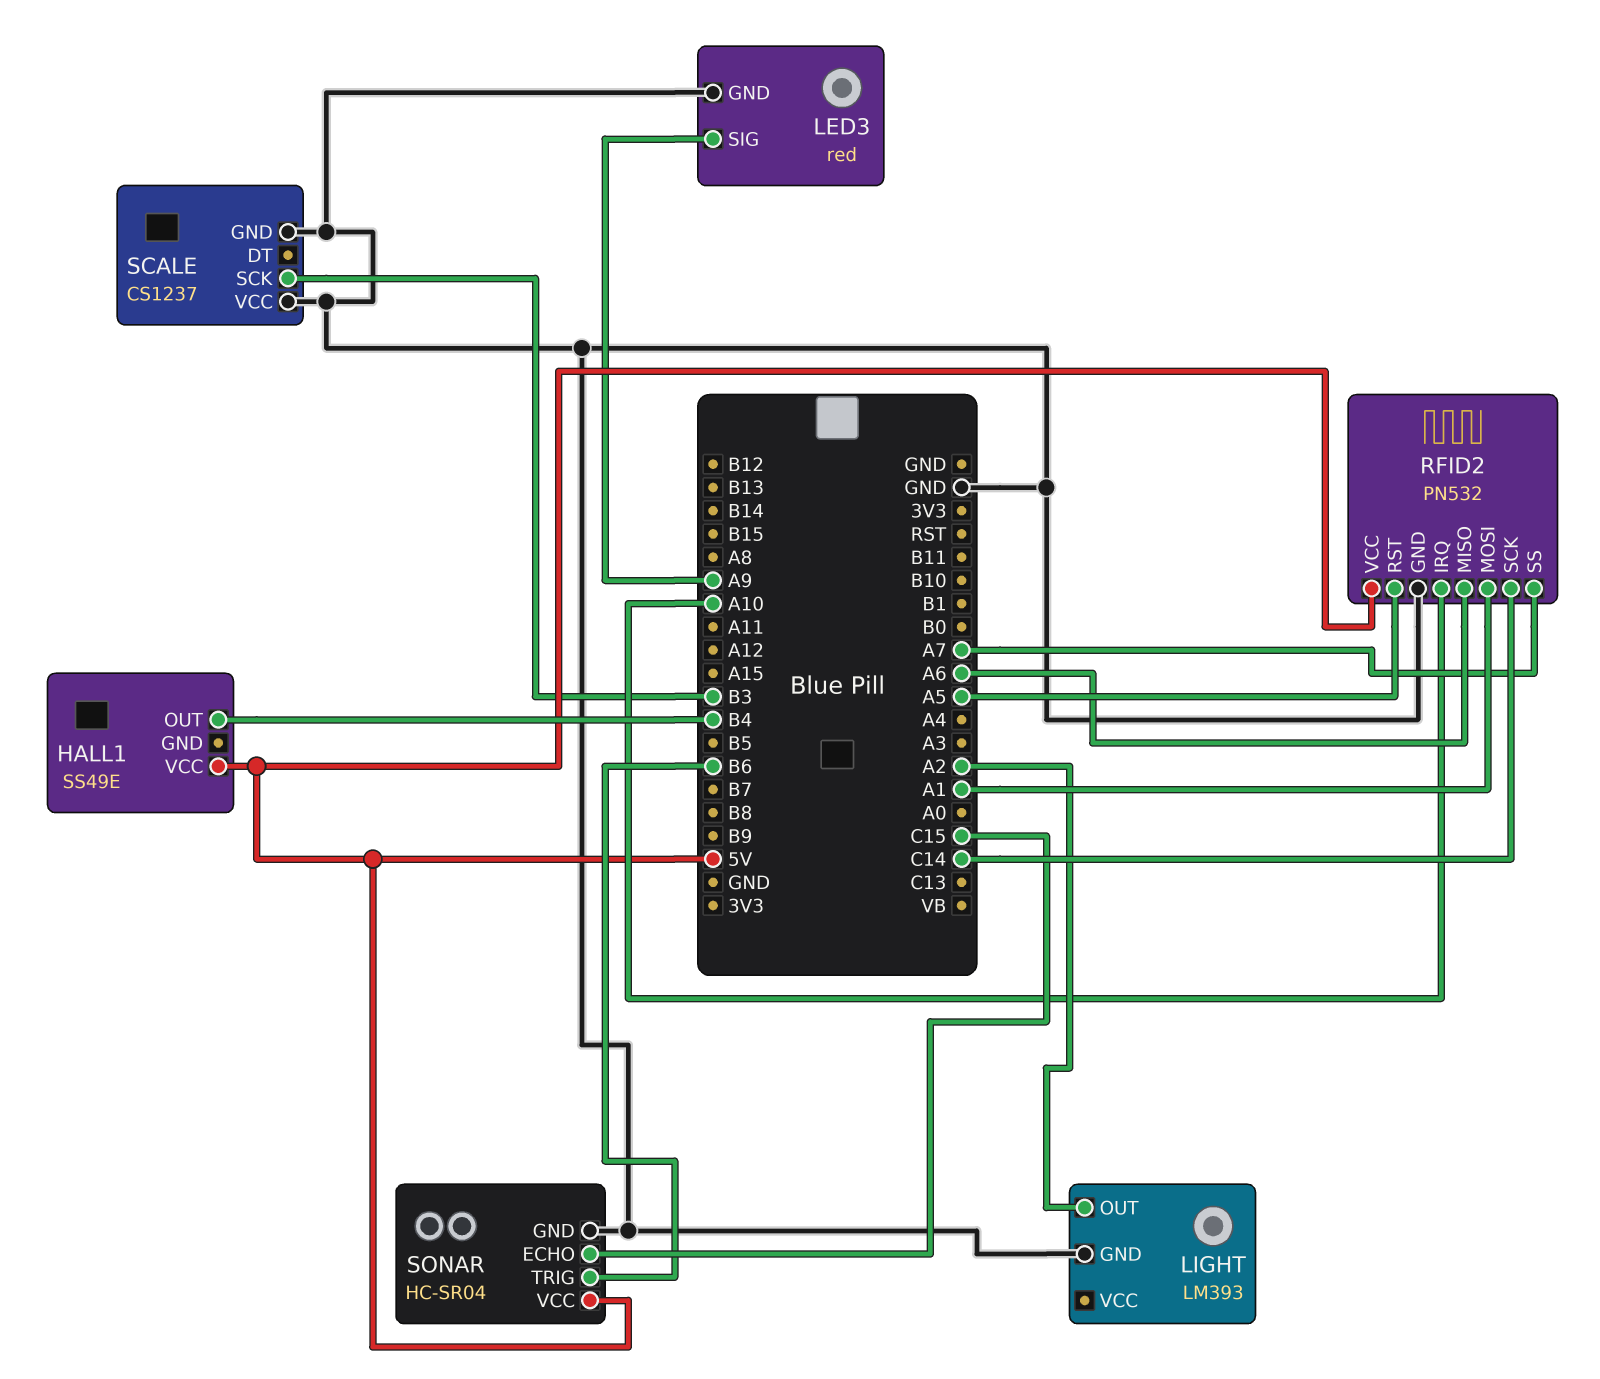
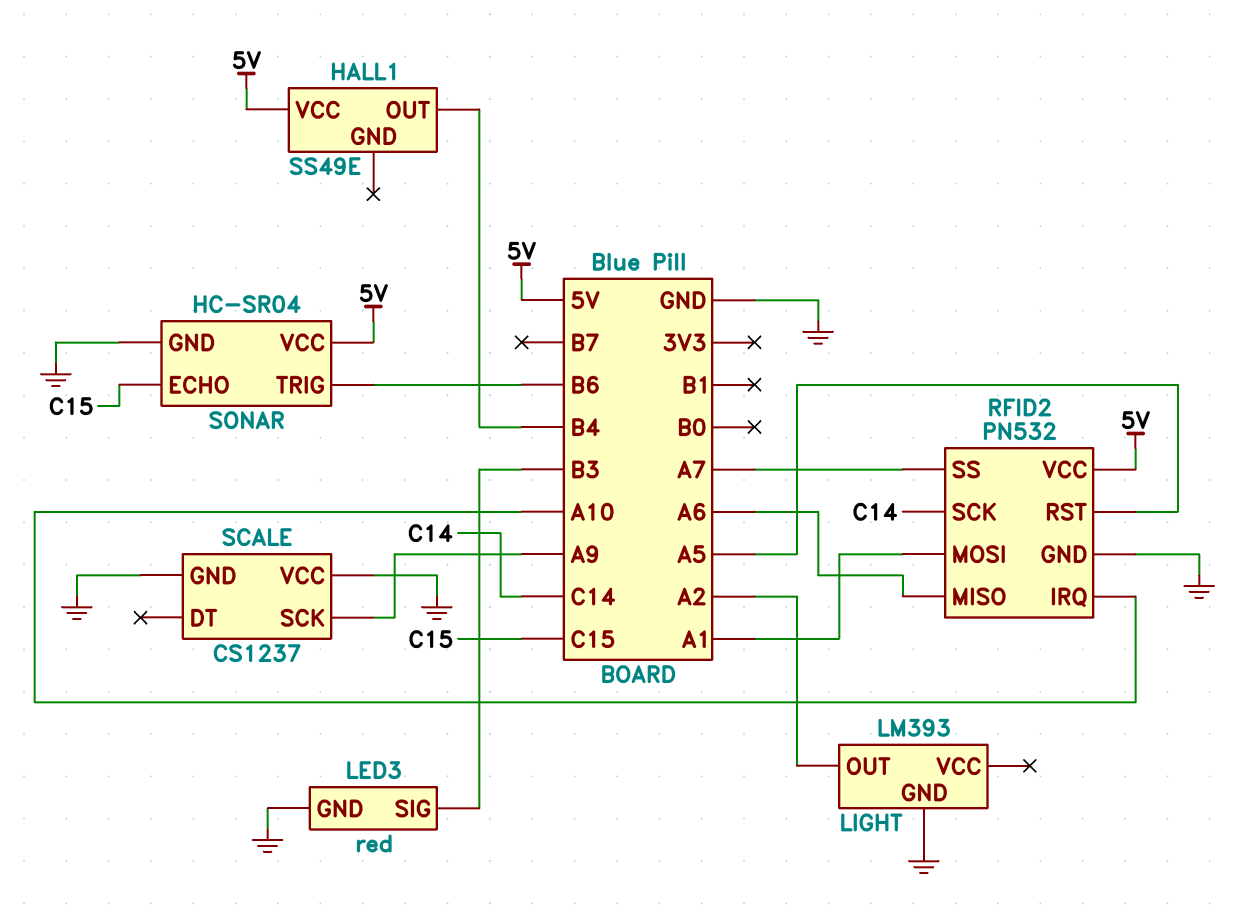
LED3 pin SIG: A9 -> B3
SCALE pin SCK: B3 -> A9

